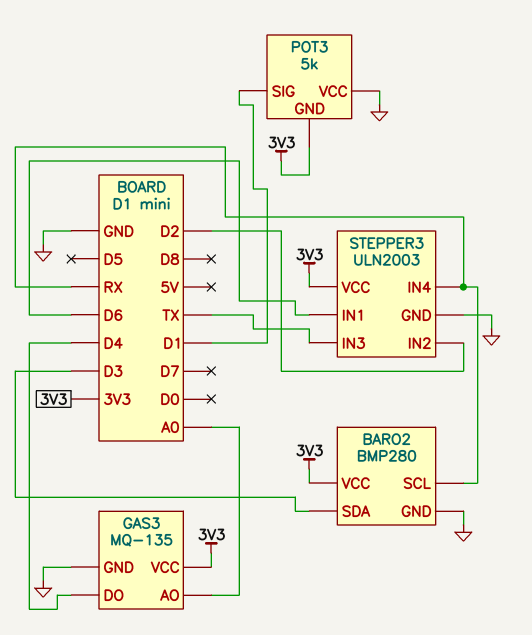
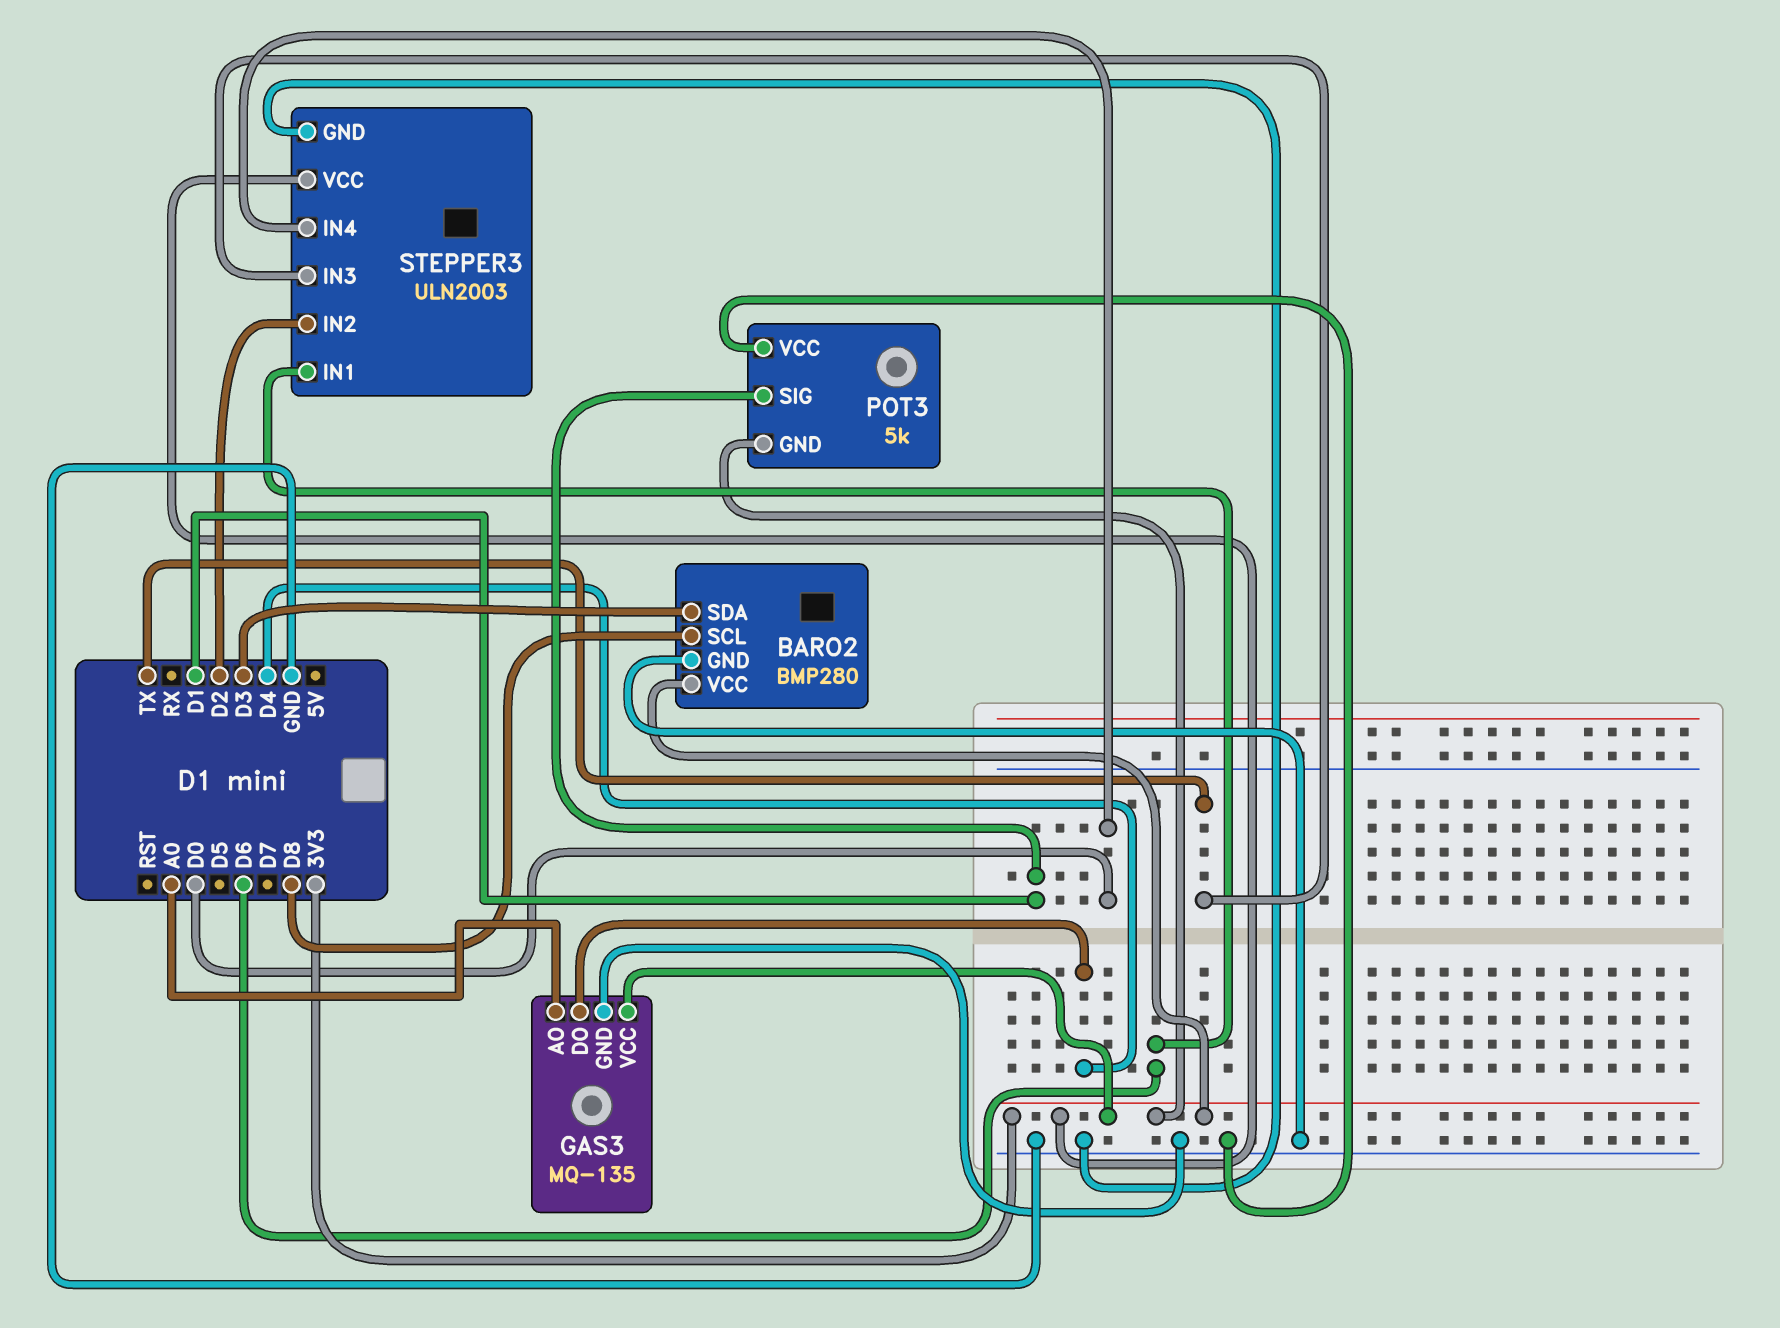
BARO2 pin SCL: RX -> D8
STEPPER3 pin IN4: RX -> D0

